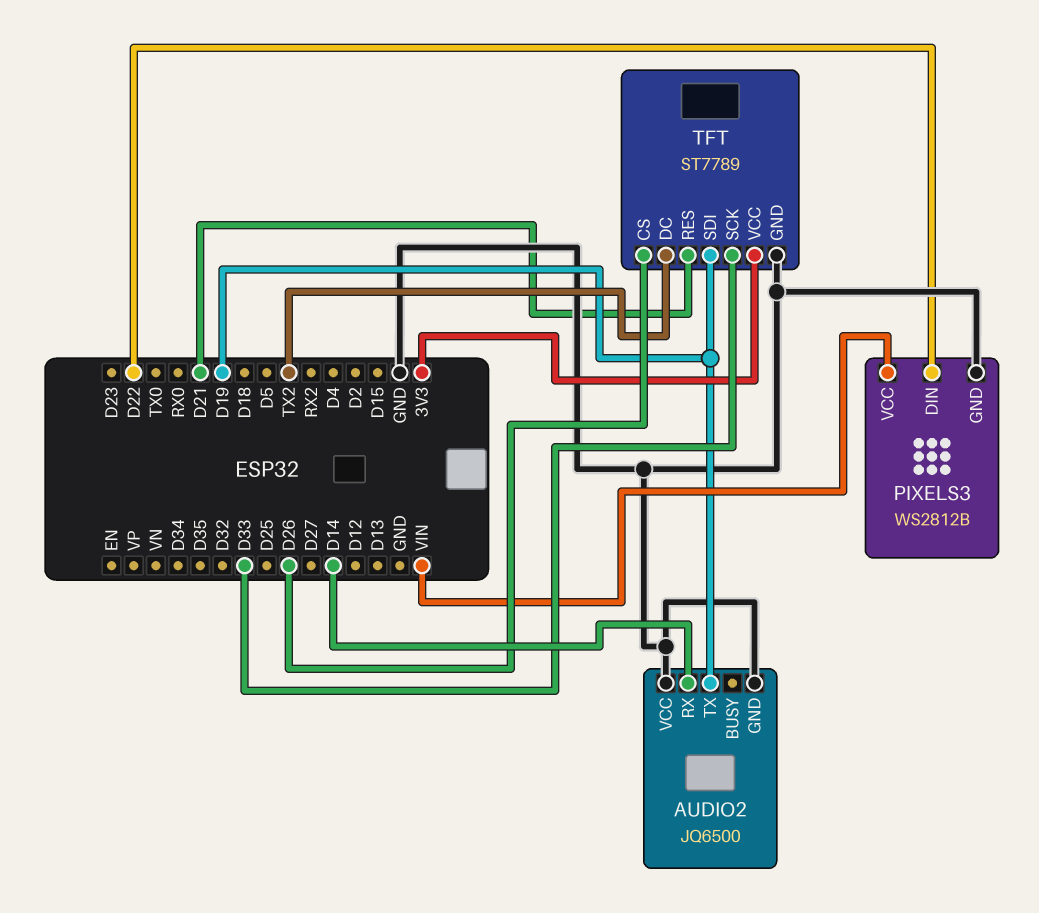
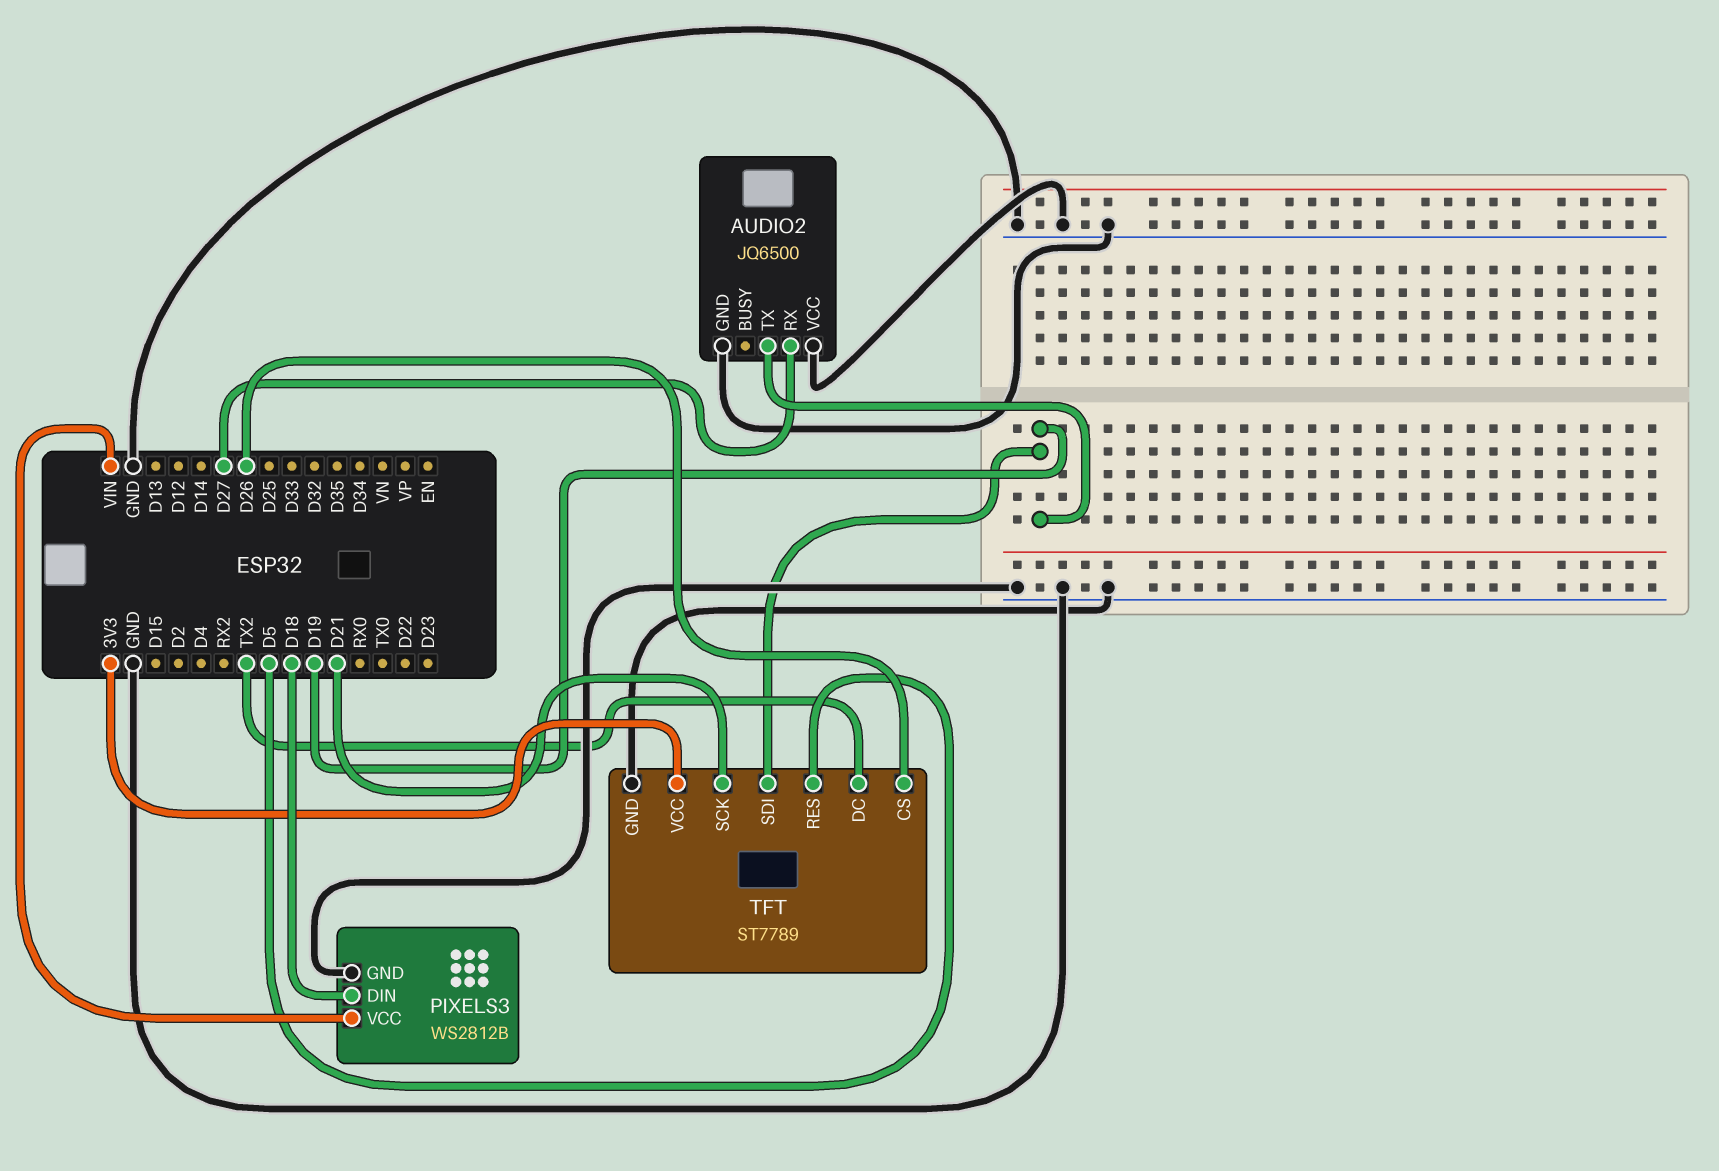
AUDIO2 pin RX: D14 -> D27
PIXELS3 pin DIN: D22 -> D18
TFT pin RES: D21 -> D5
TFT pin SCK: D33 -> D21

